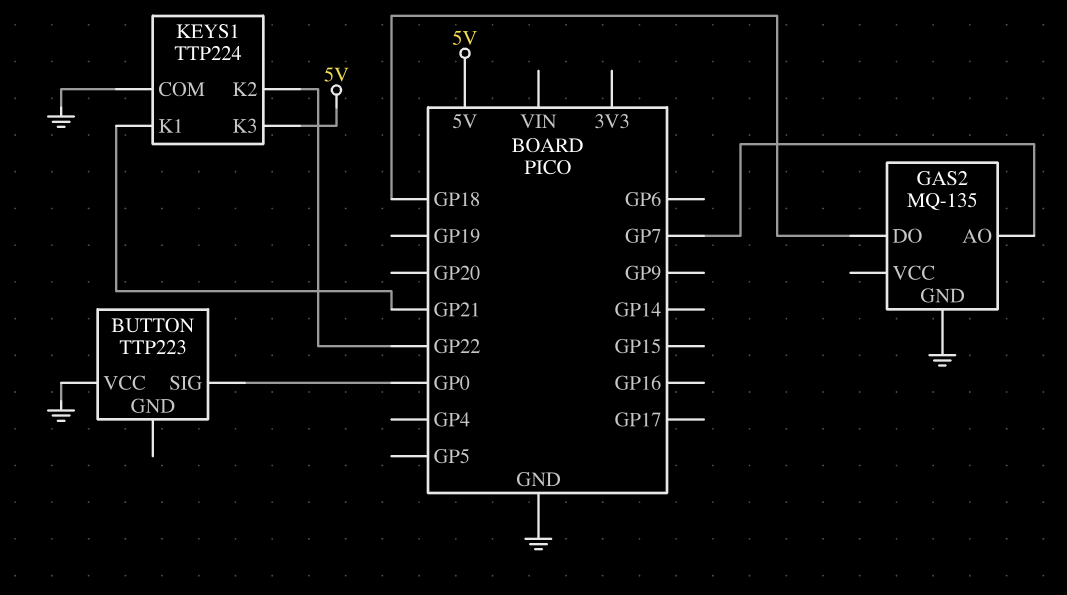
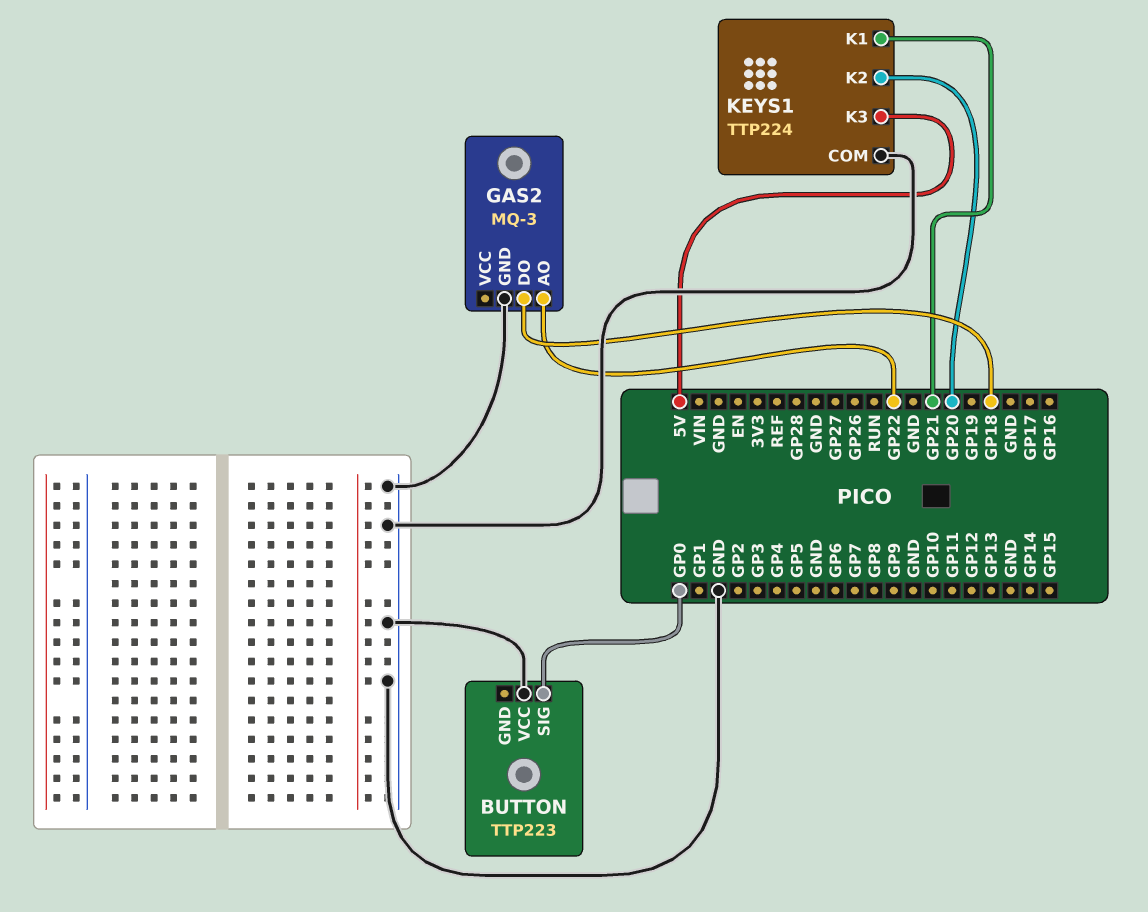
GAS2: MQ-135 -> MQ-3
GAS2 pin AO: GP7 -> GP22
KEYS1 pin K2: GP22 -> GP20

